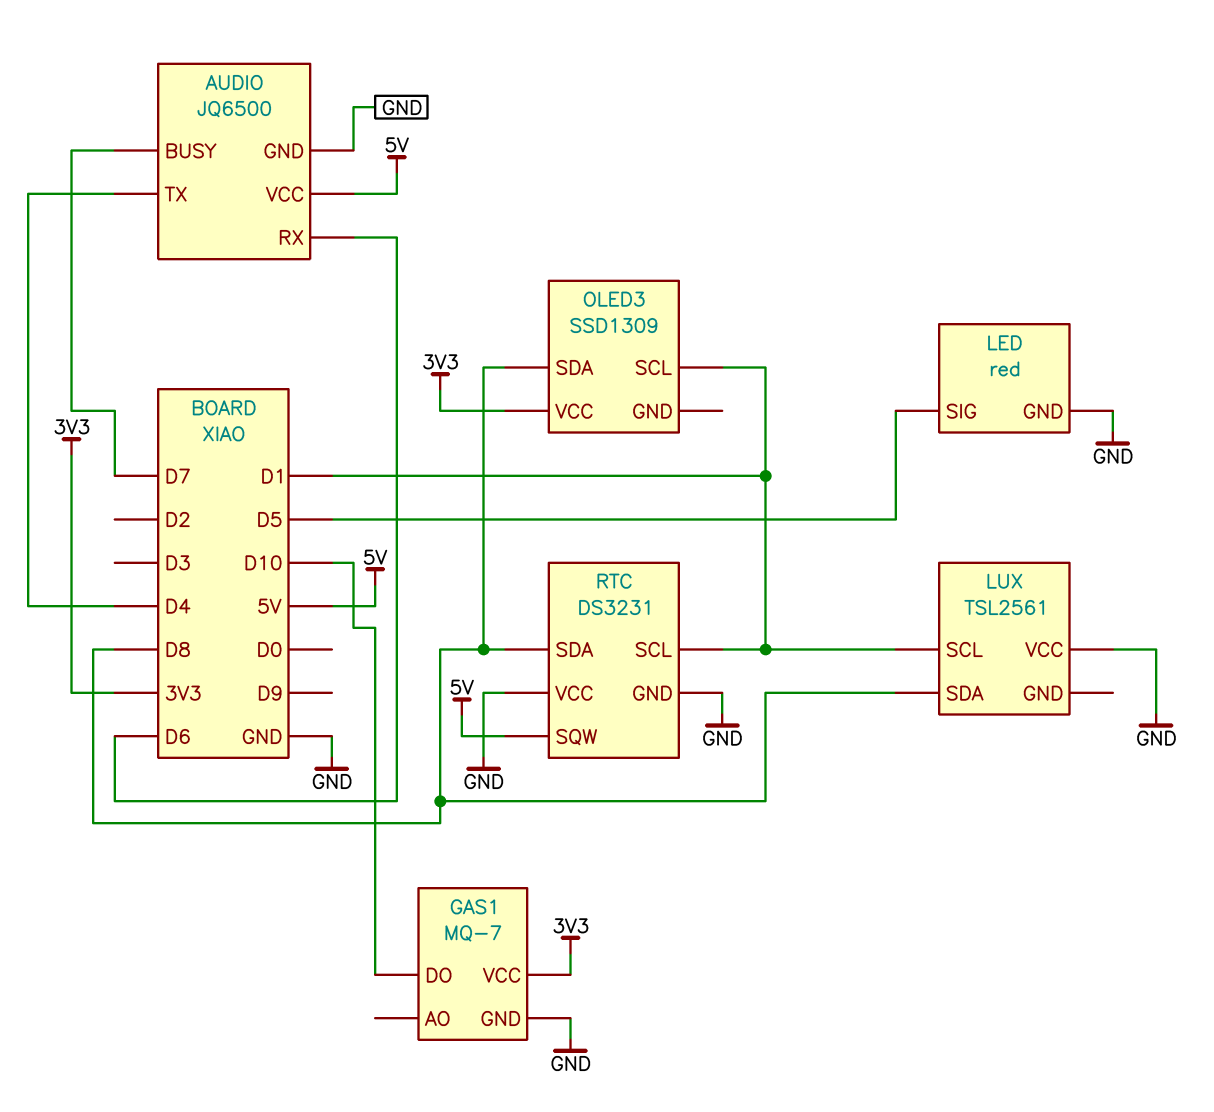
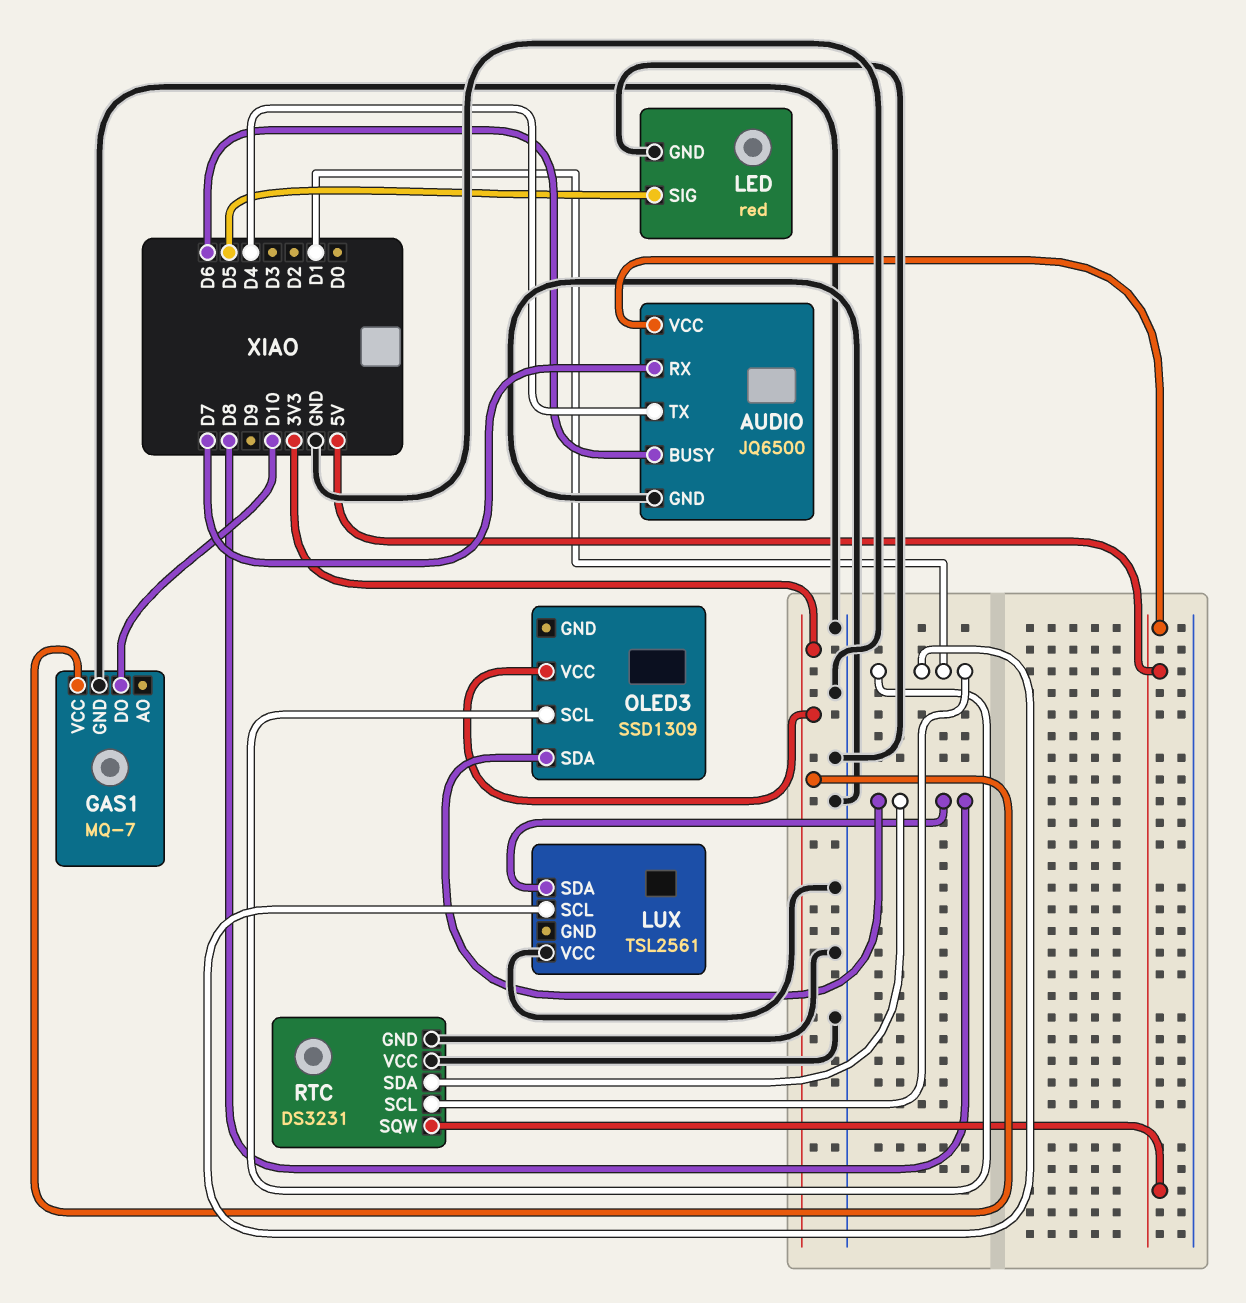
AUDIO pin BUSY: D7 -> D6
AUDIO pin RX: D6 -> D7

